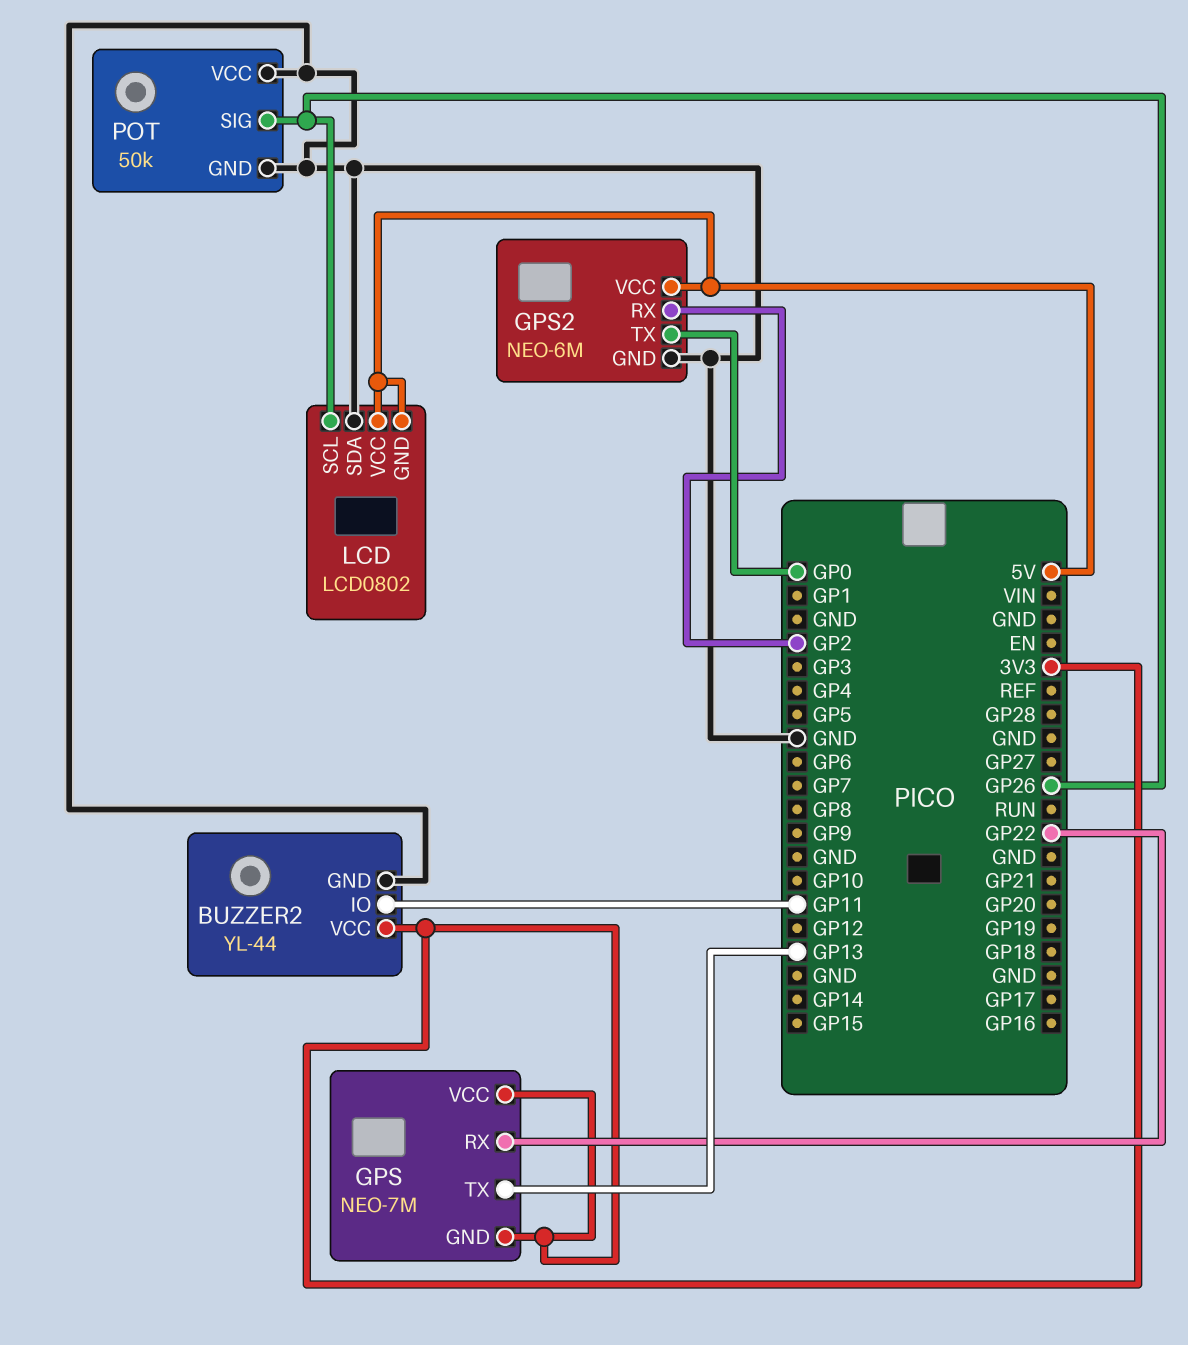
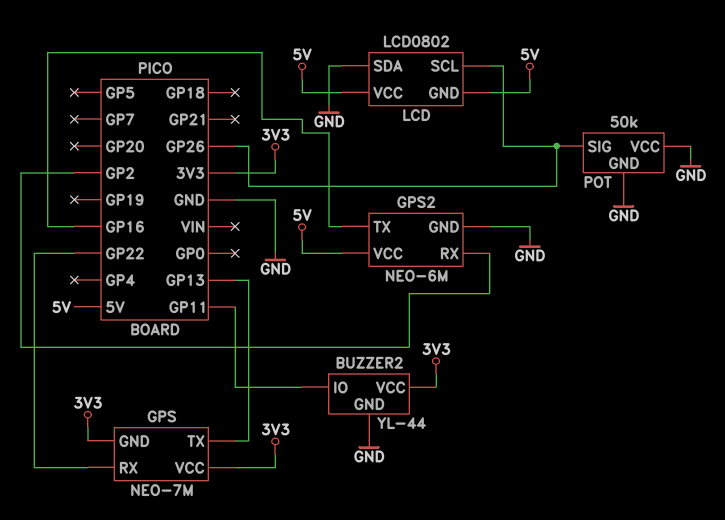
GPS2 pin TX: GP0 -> GP16

